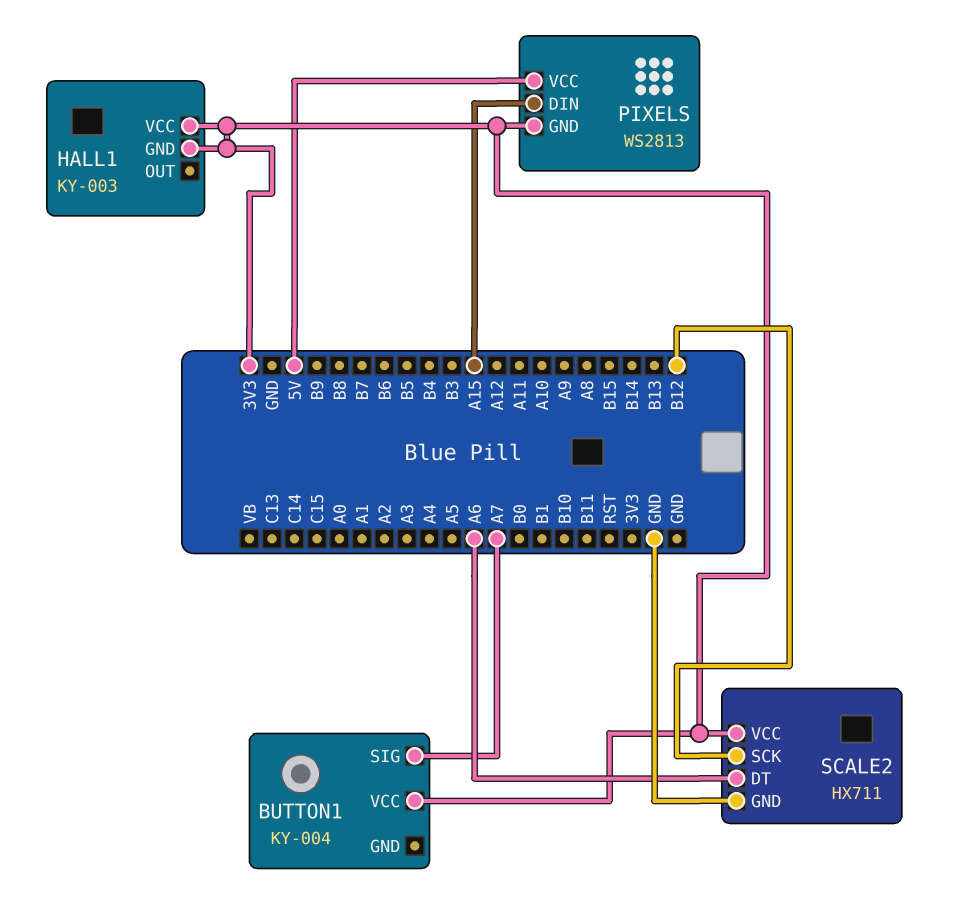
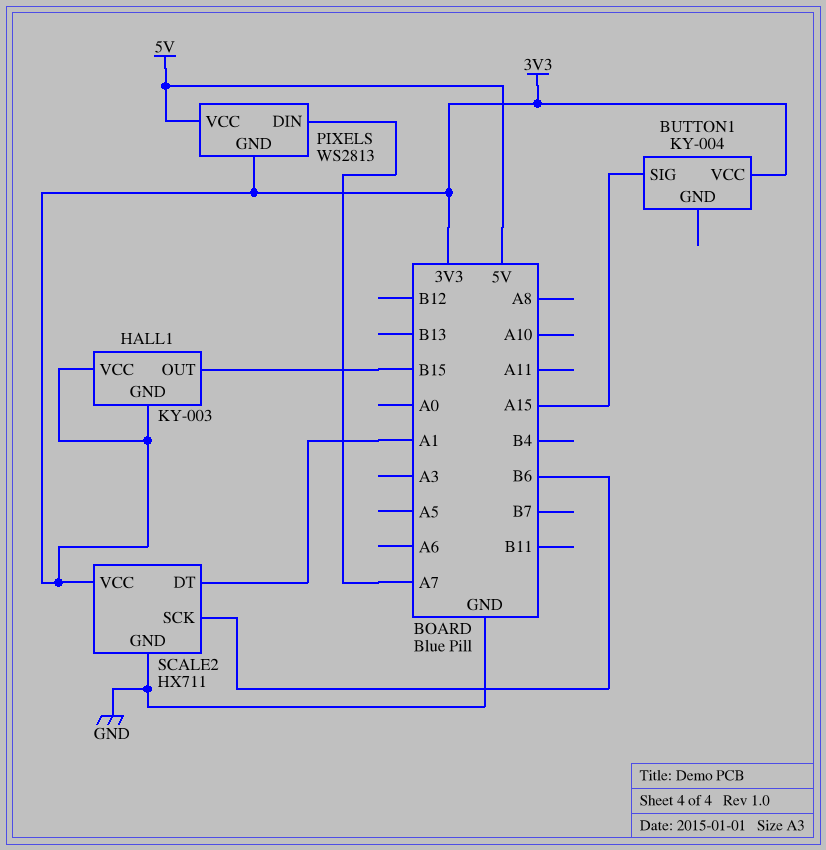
BUTTON1 pin SIG: A7 -> A15
HALL1 pin OUT: none -> B15
PIXELS pin DIN: A15 -> A7
SCALE2 pin DT: A6 -> A1
SCALE2 pin SCK: B12 -> B6

